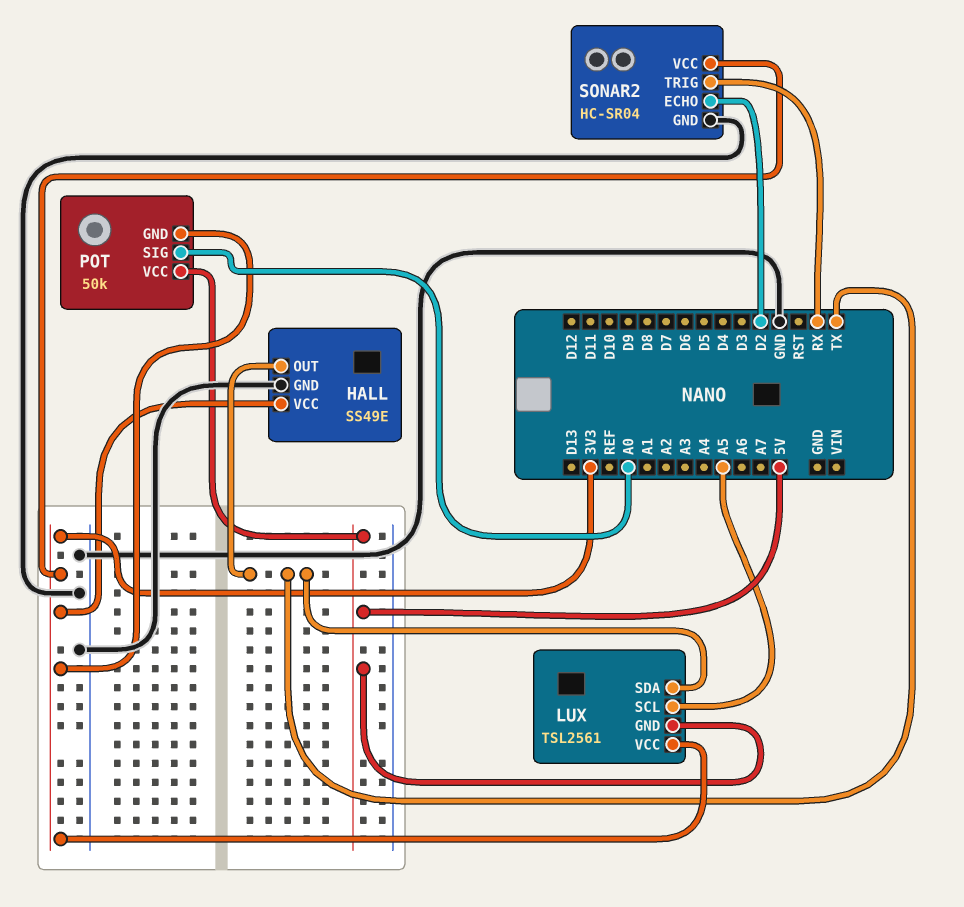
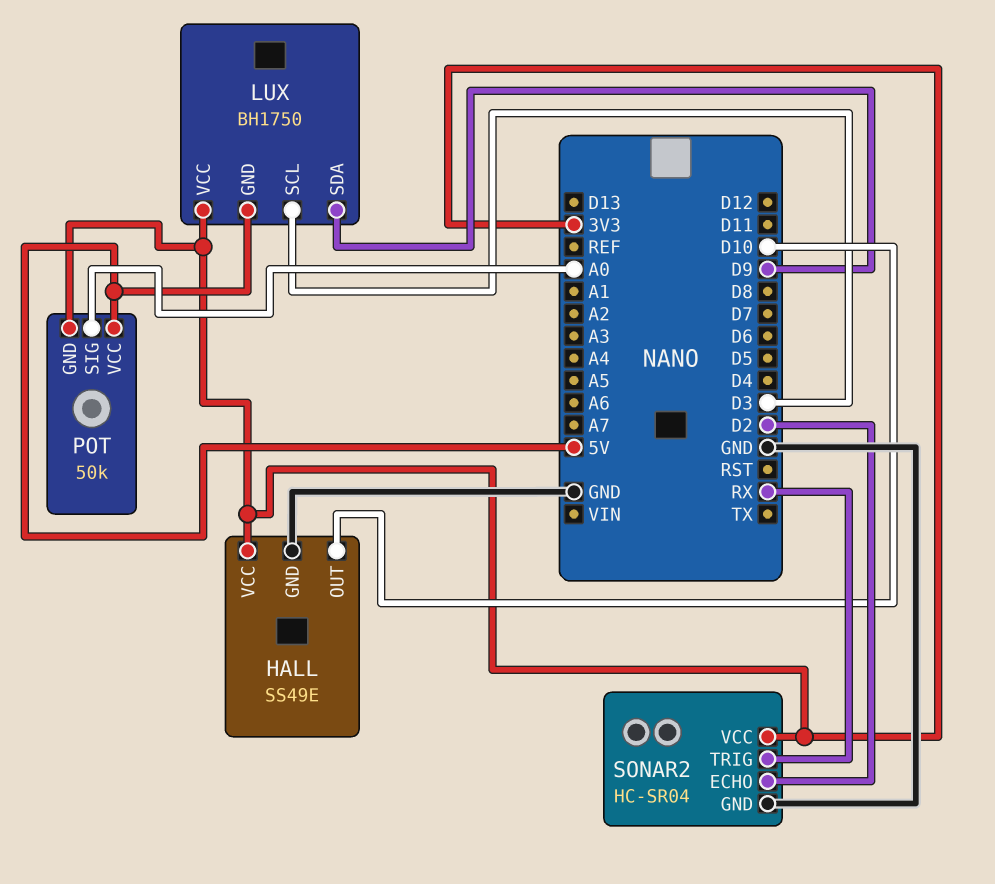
HALL pin OUT: TX -> D10
LUX: TSL2561 -> BH1750
LUX pin SCL: A5 -> D3
LUX pin SDA: TX -> D9

